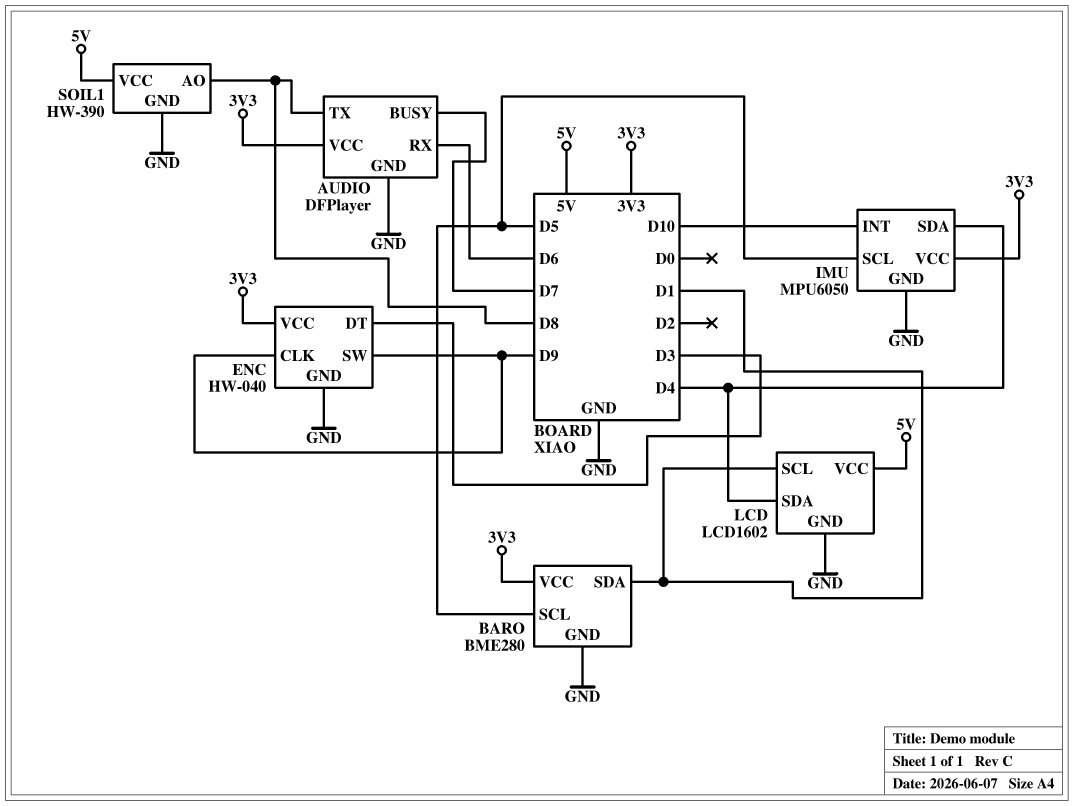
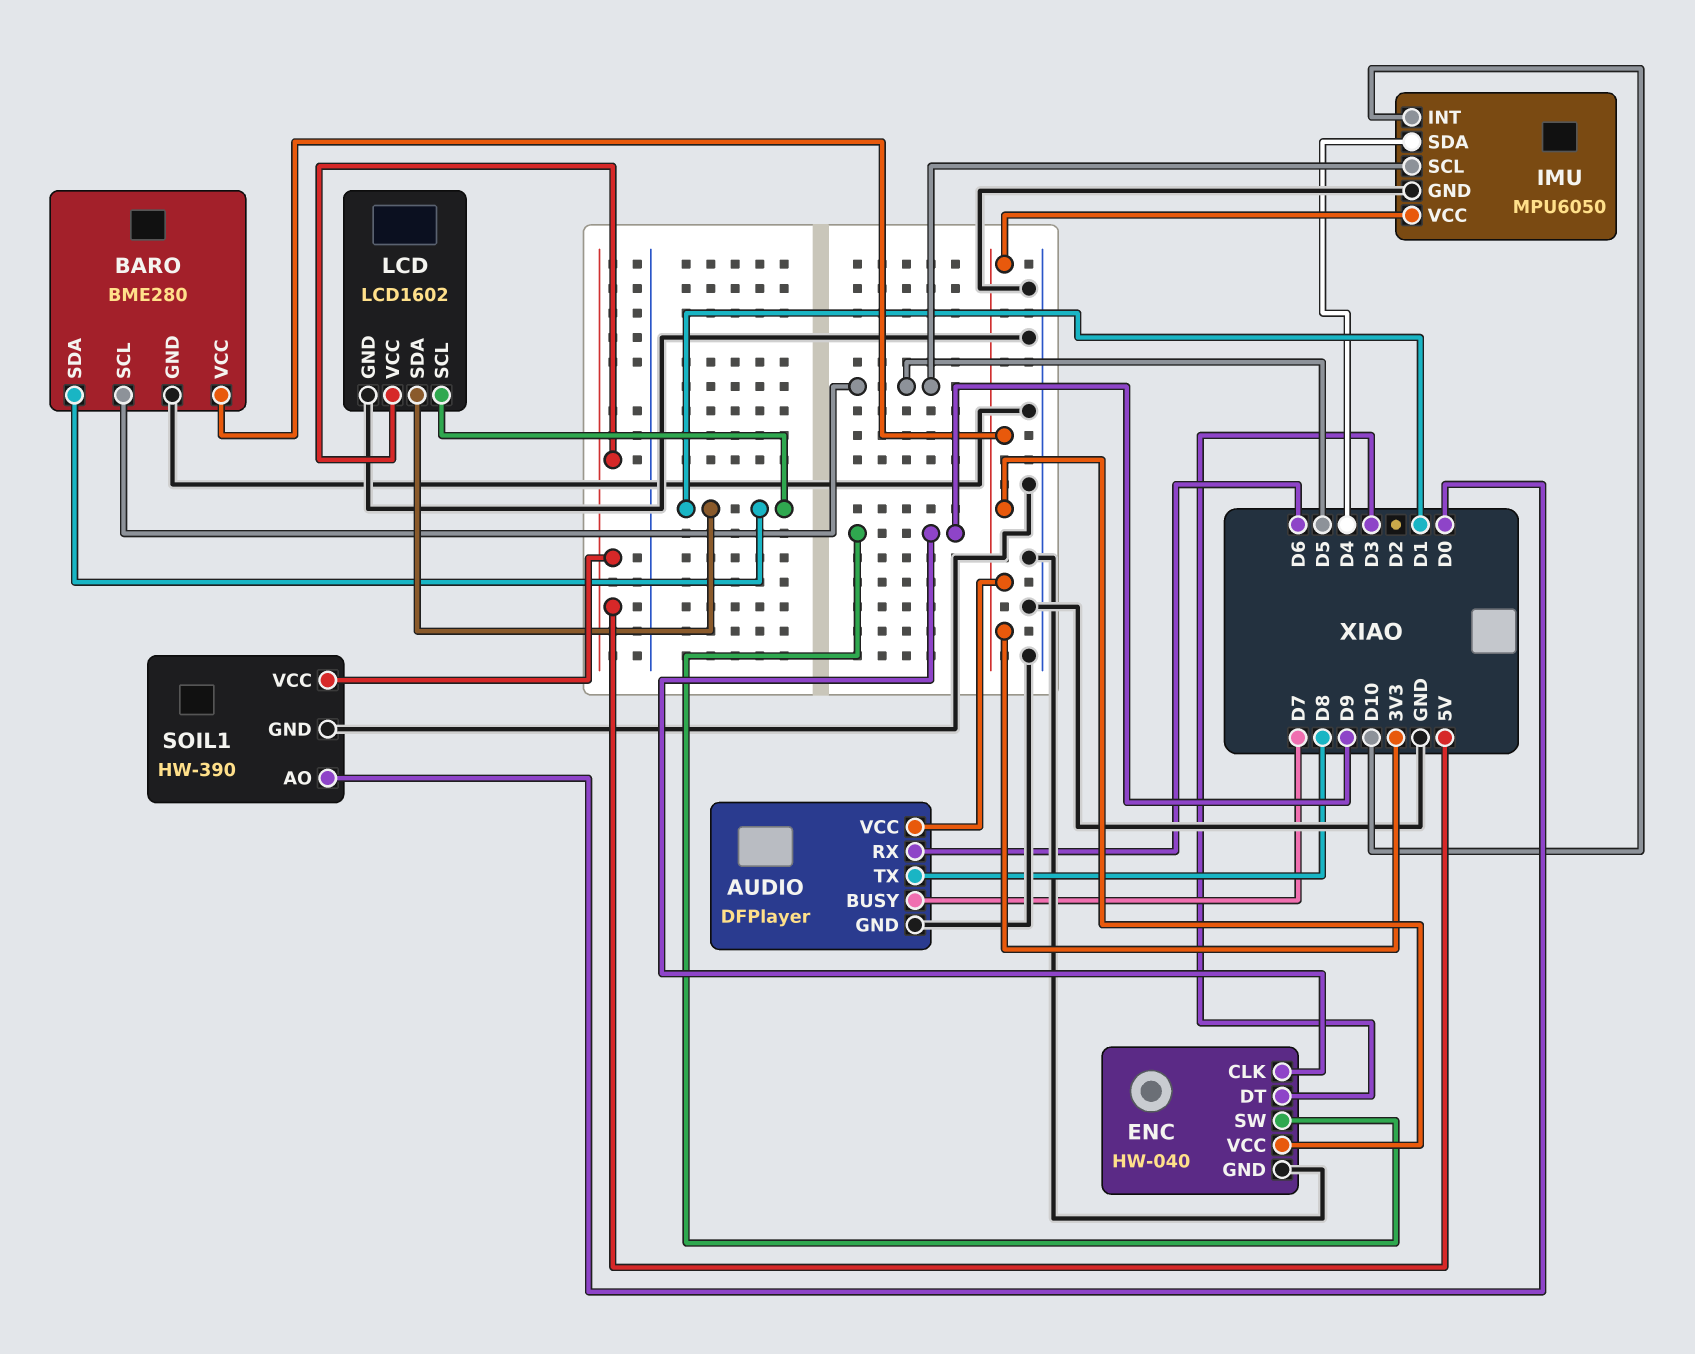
LCD pin SDA: D4 -> D1
SOIL1 pin AO: D8 -> D0

